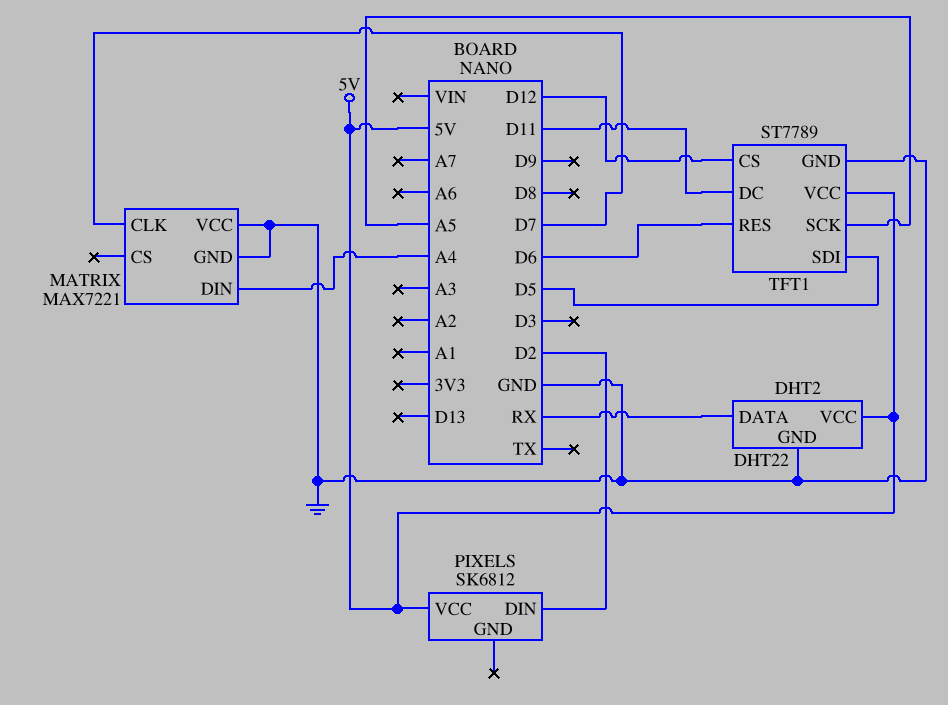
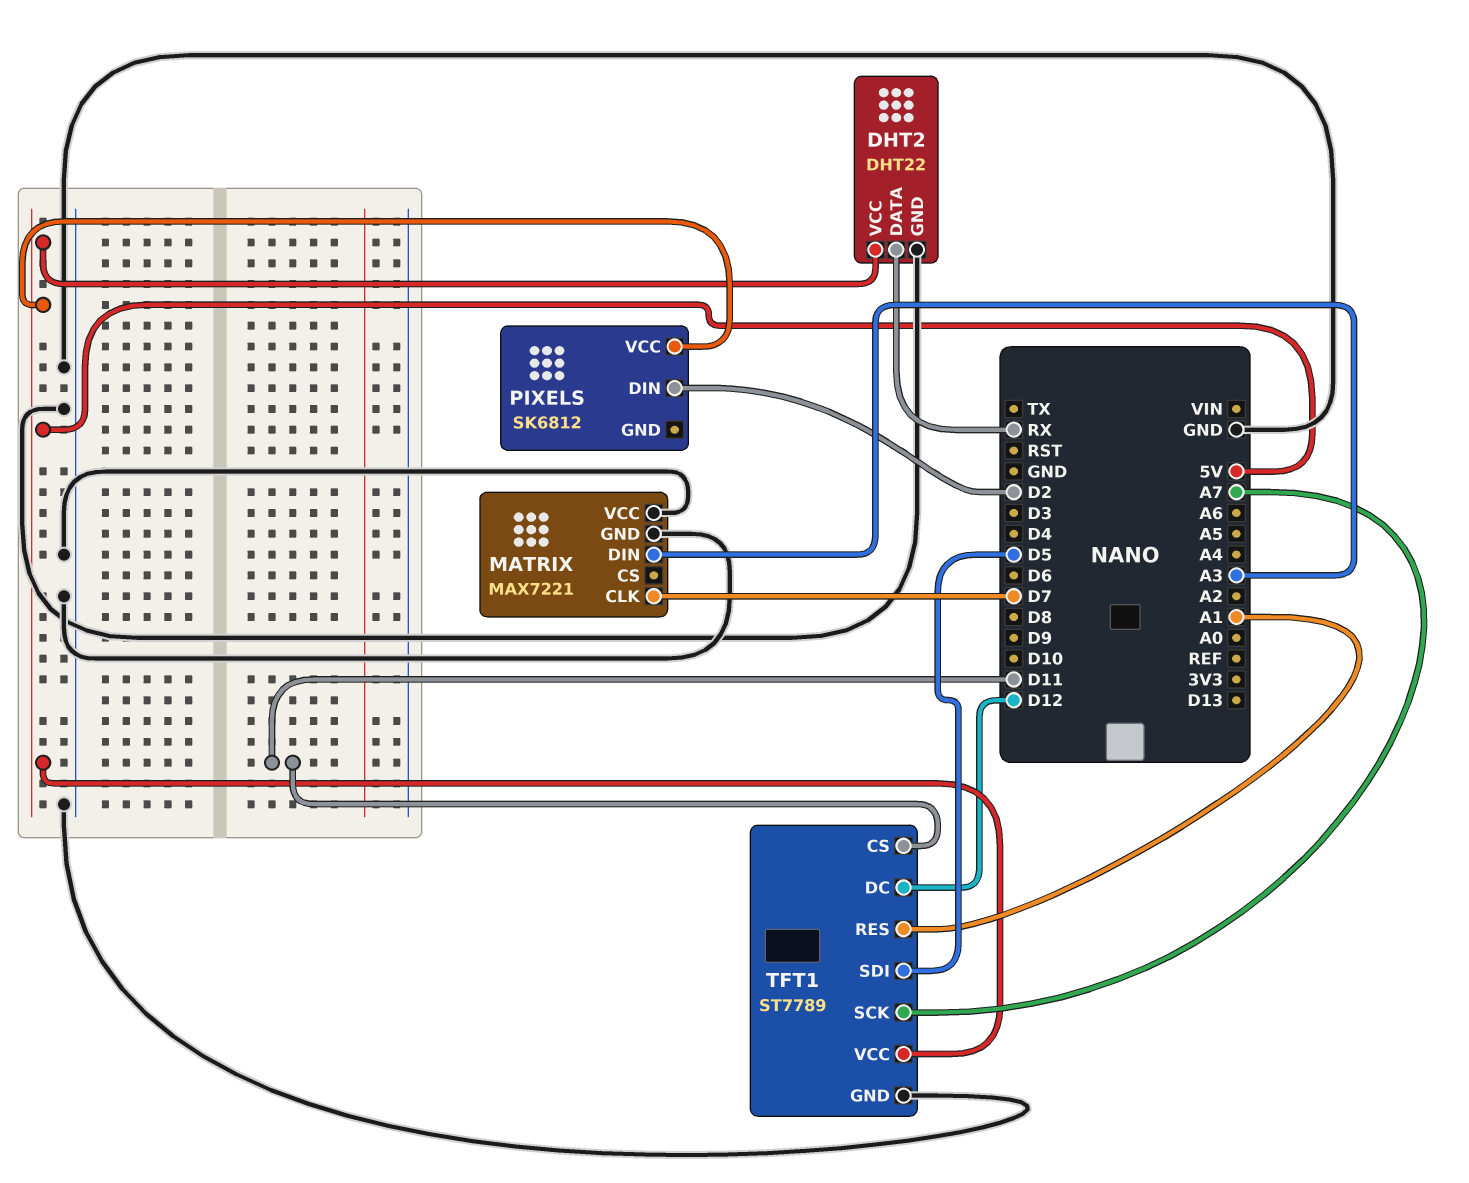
MATRIX pin DIN: A4 -> A3
TFT1 pin CS: D12 -> D11
TFT1 pin DC: D11 -> D12
TFT1 pin RES: D6 -> A1
TFT1 pin SCK: A5 -> A7

